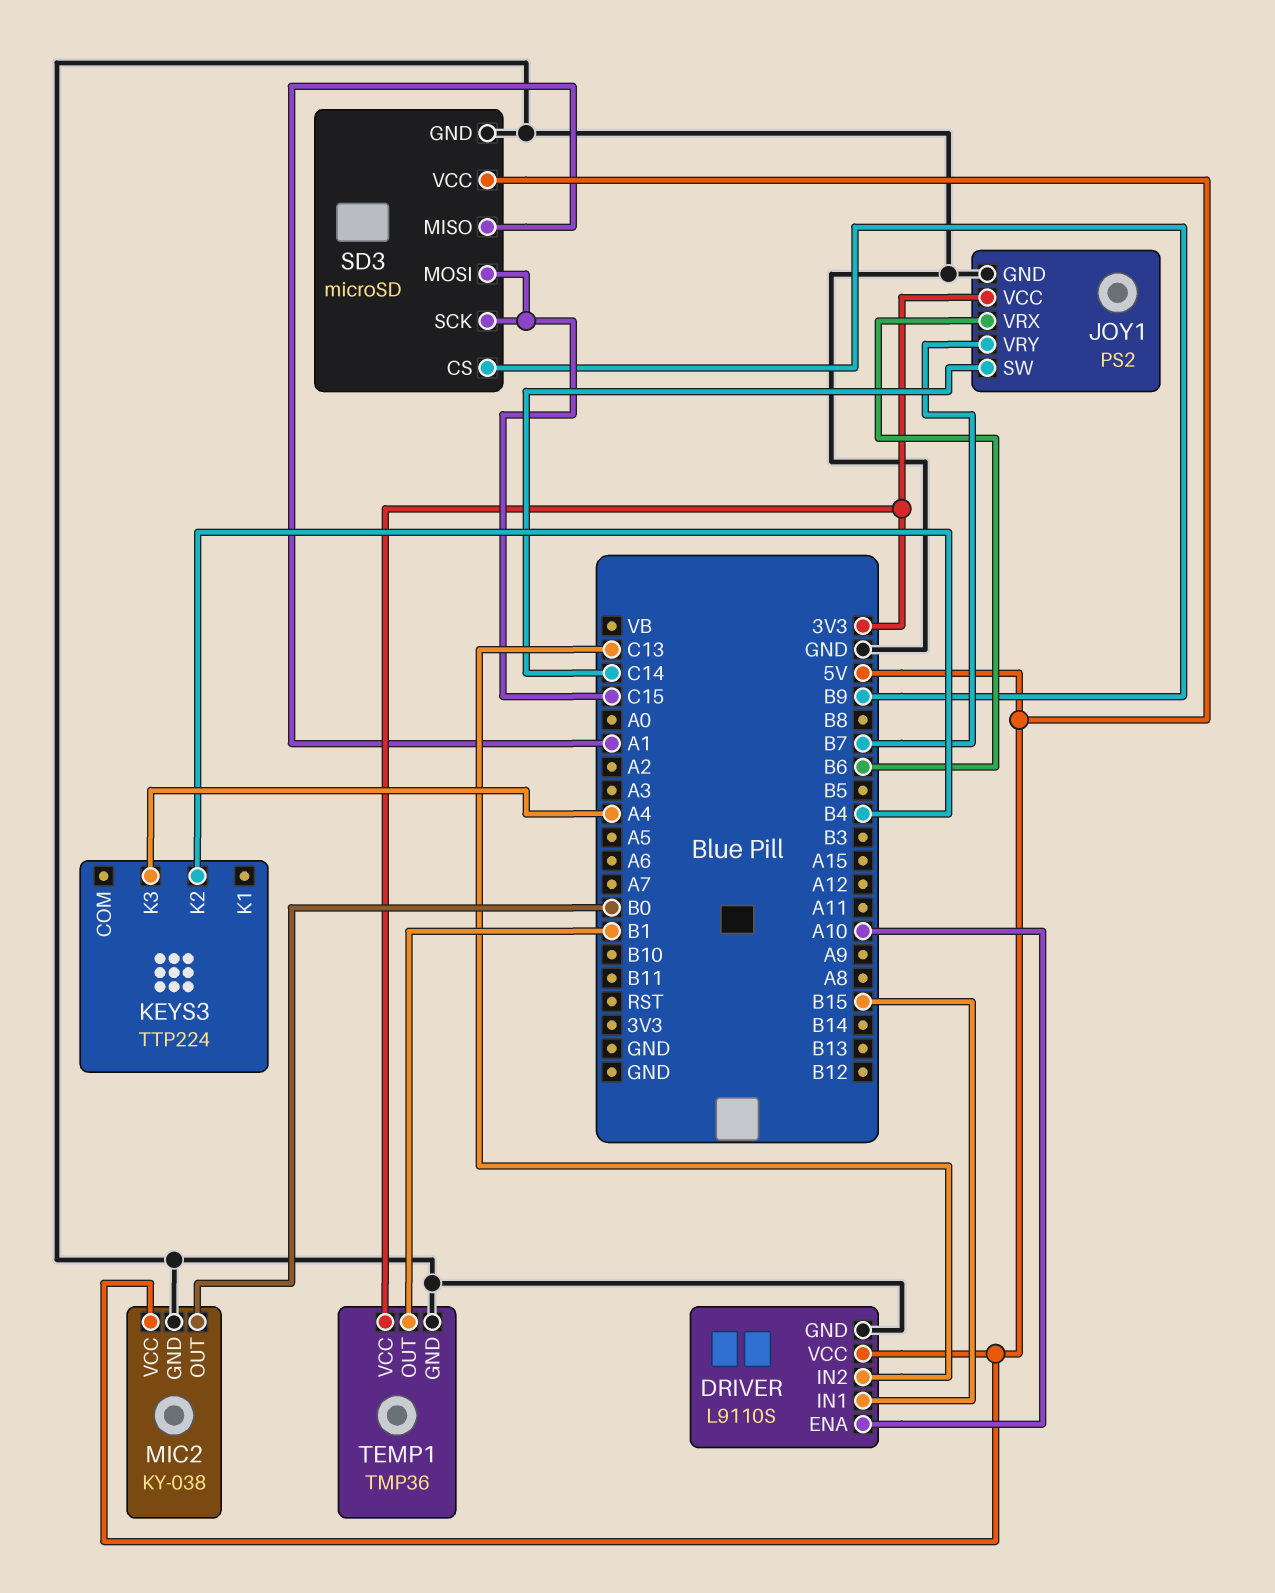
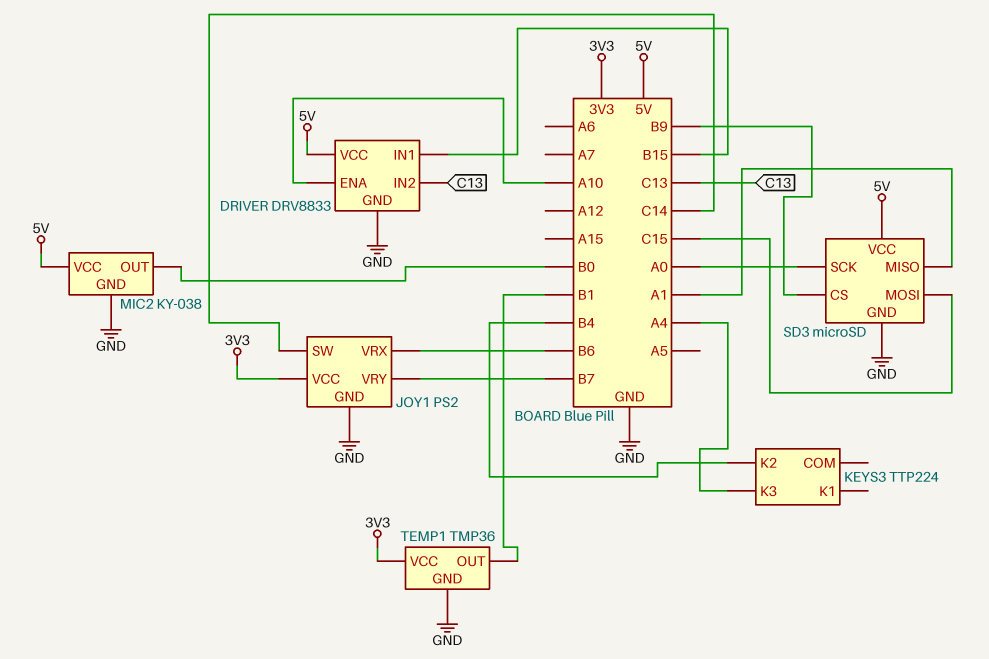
DRIVER: L9110S -> DRV8833
SD3 pin SCK: C15 -> A0

